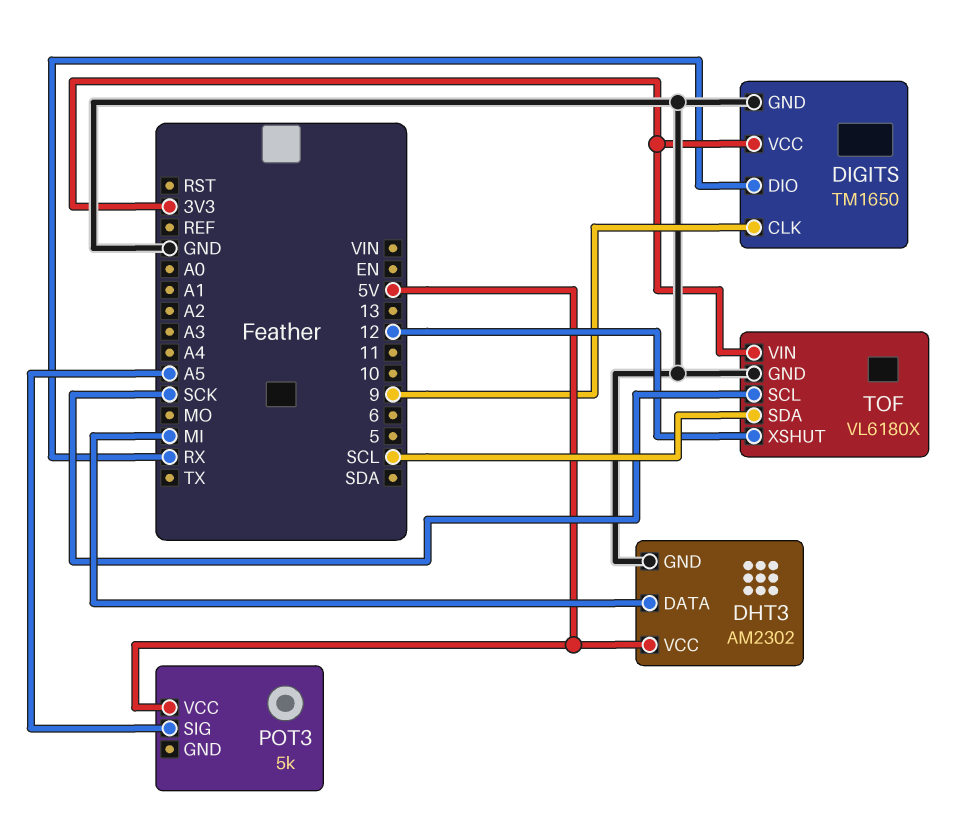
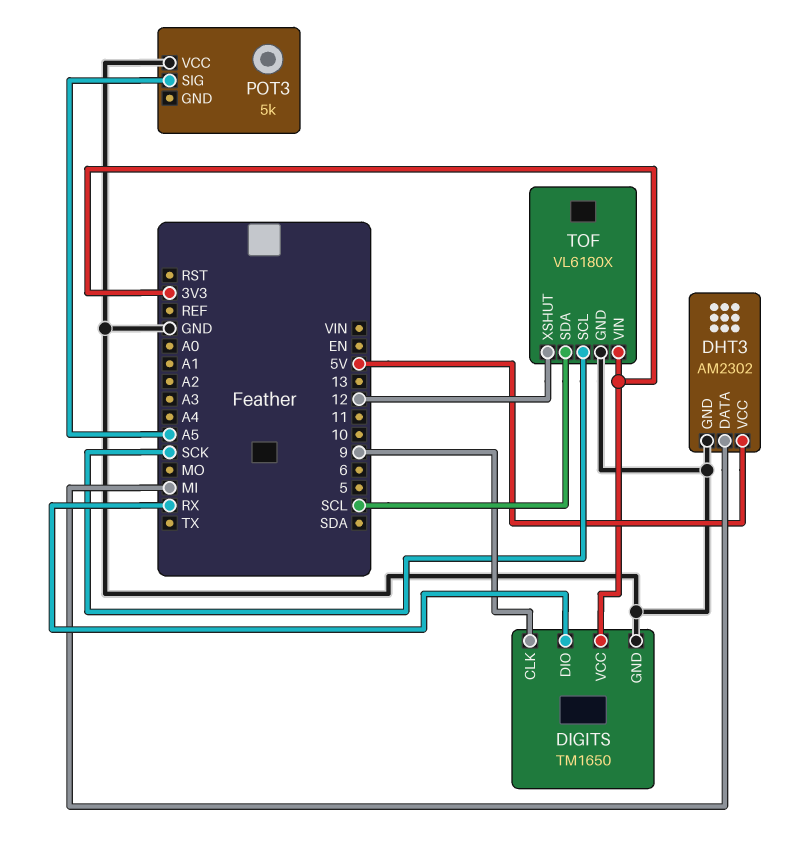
POT3 pin VCC: 5V -> GND

